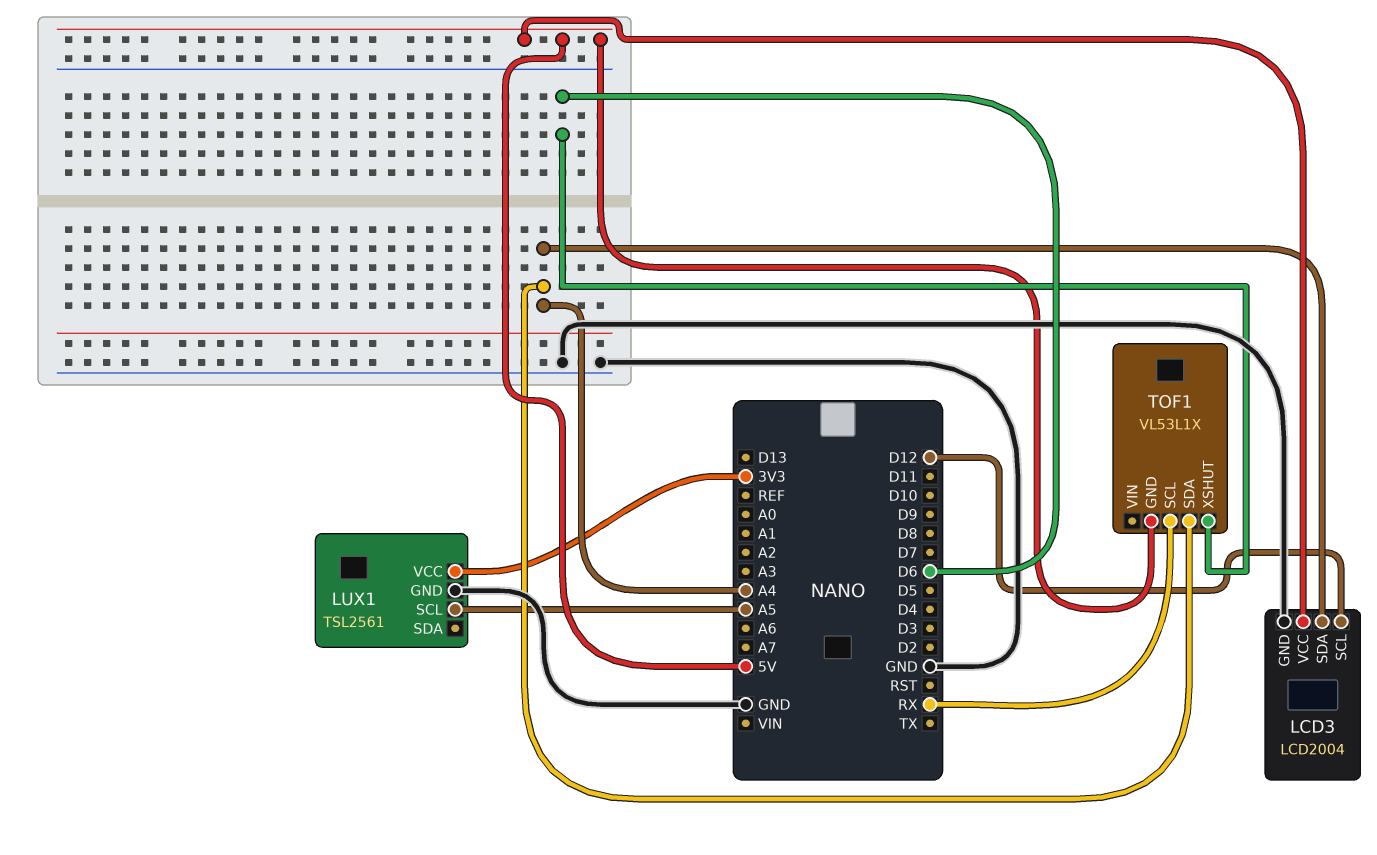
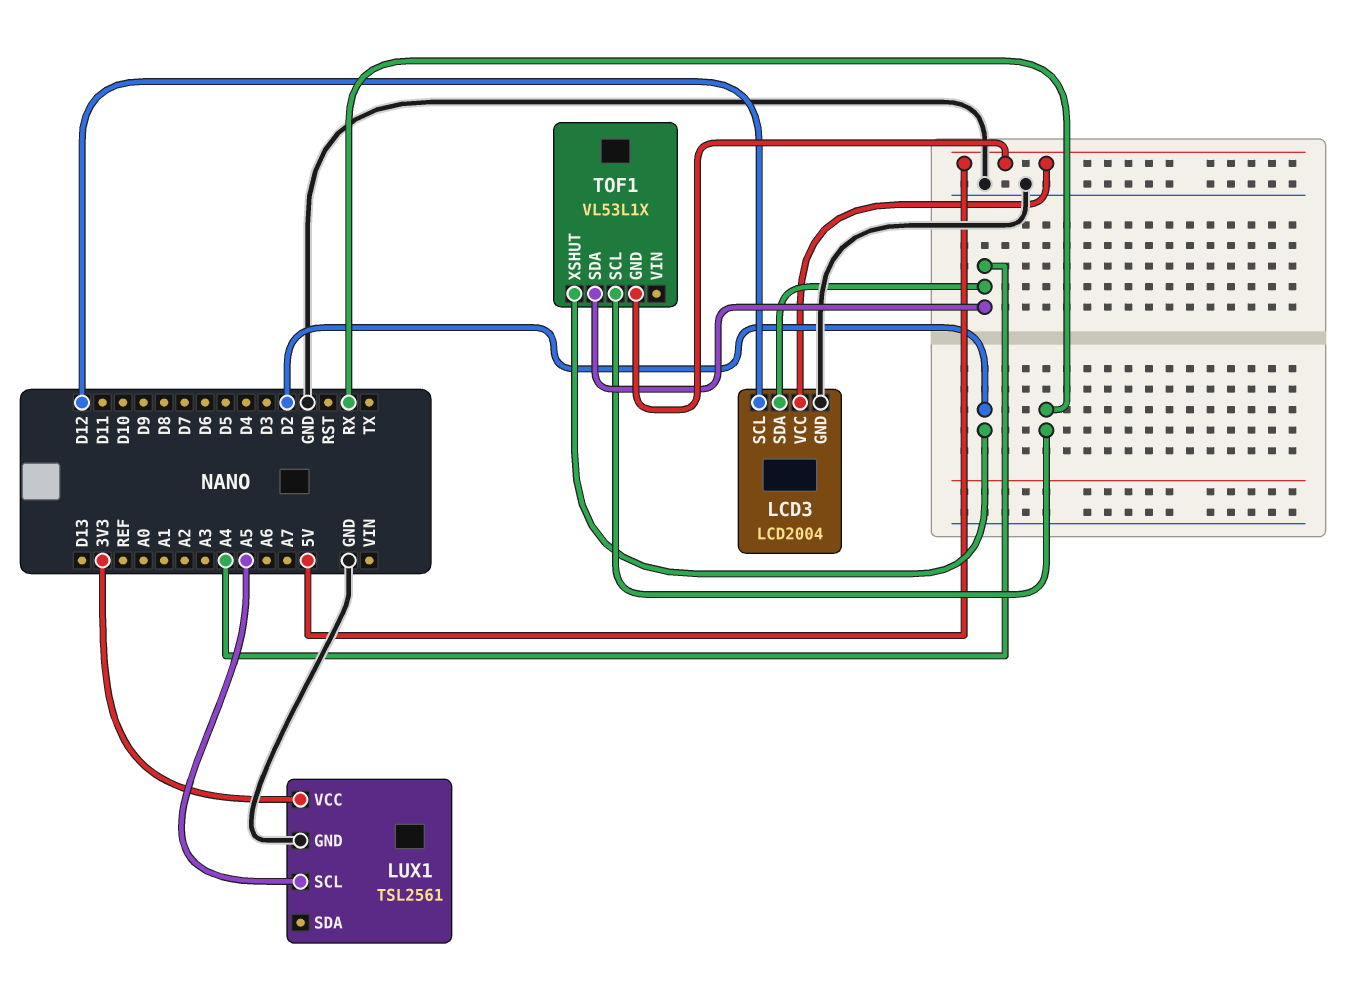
TOF1 pin XSHUT: D6 -> D2

